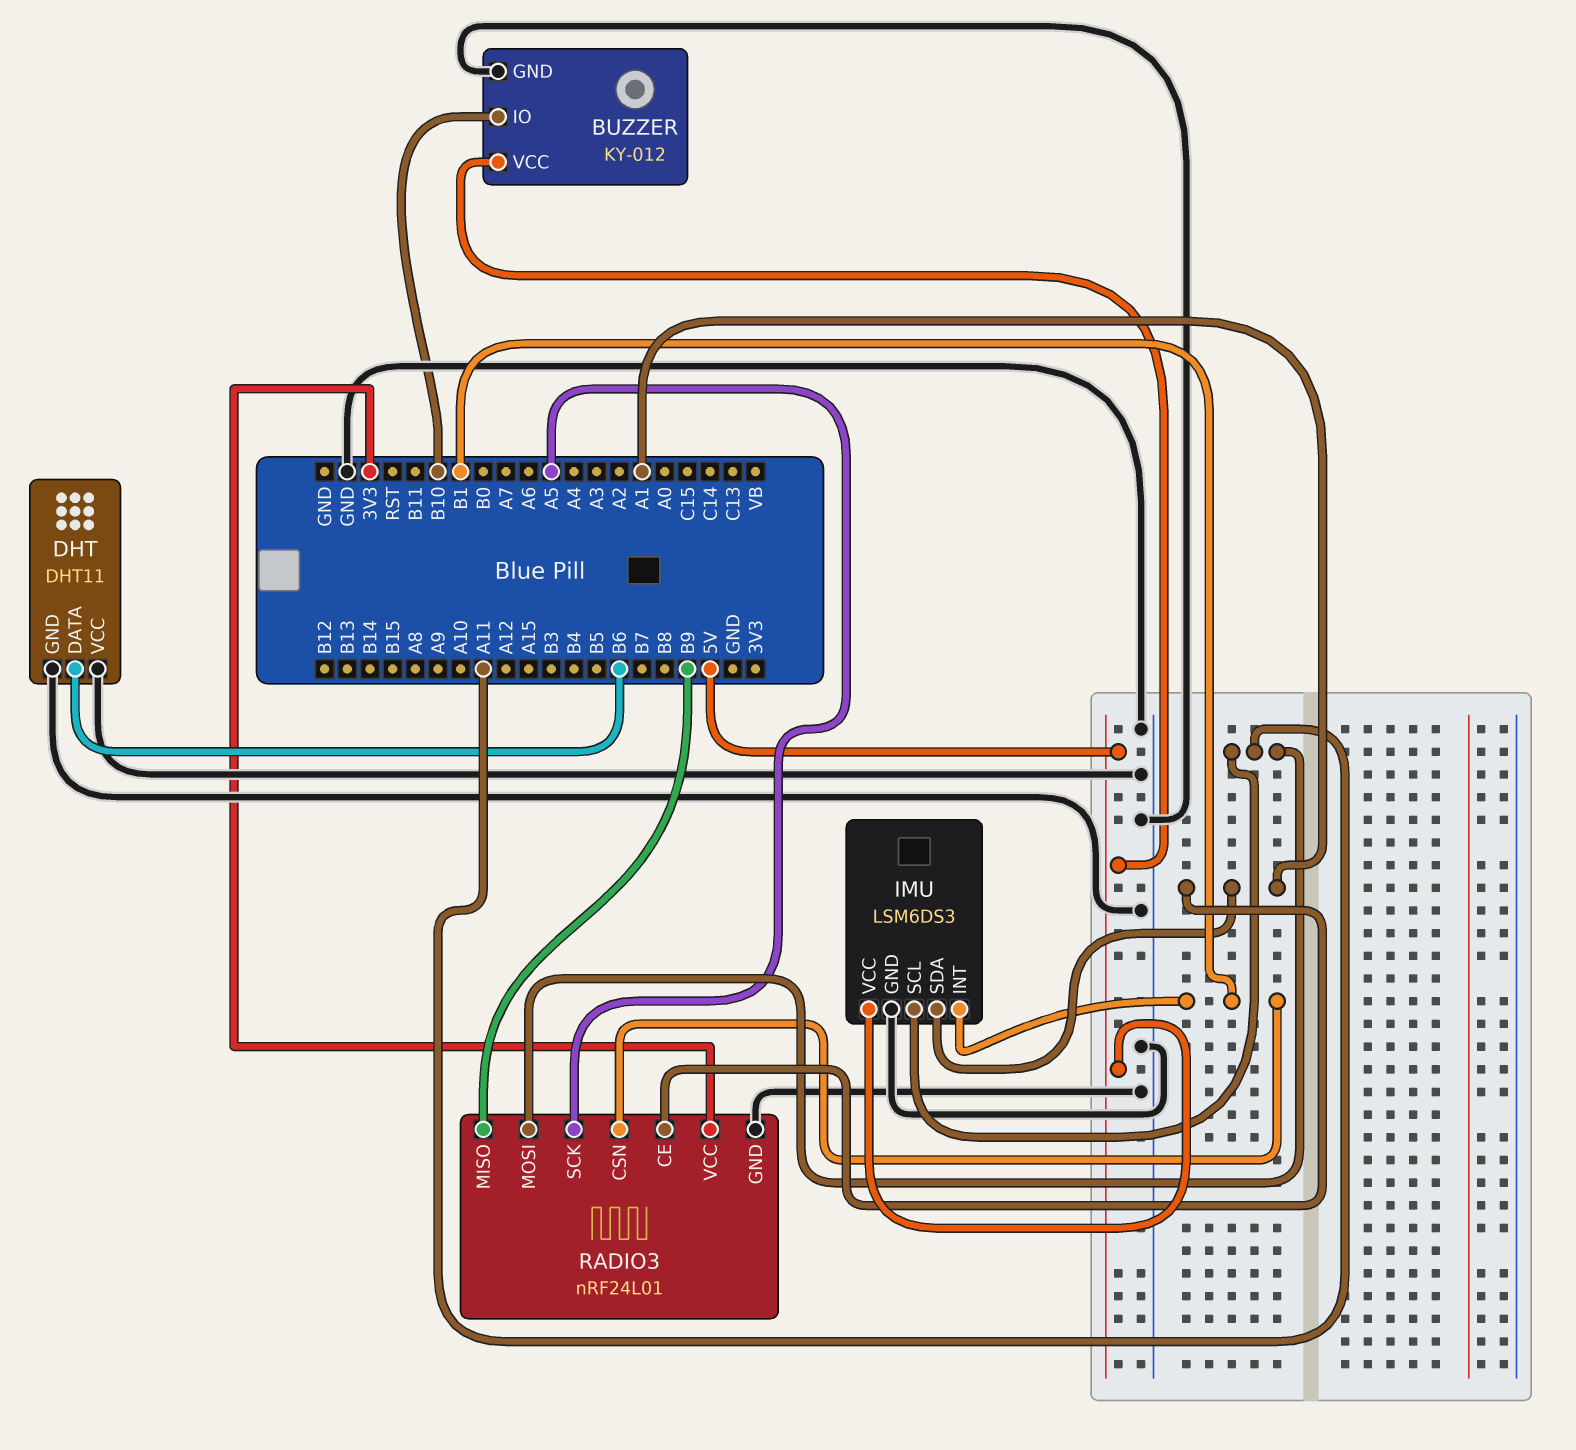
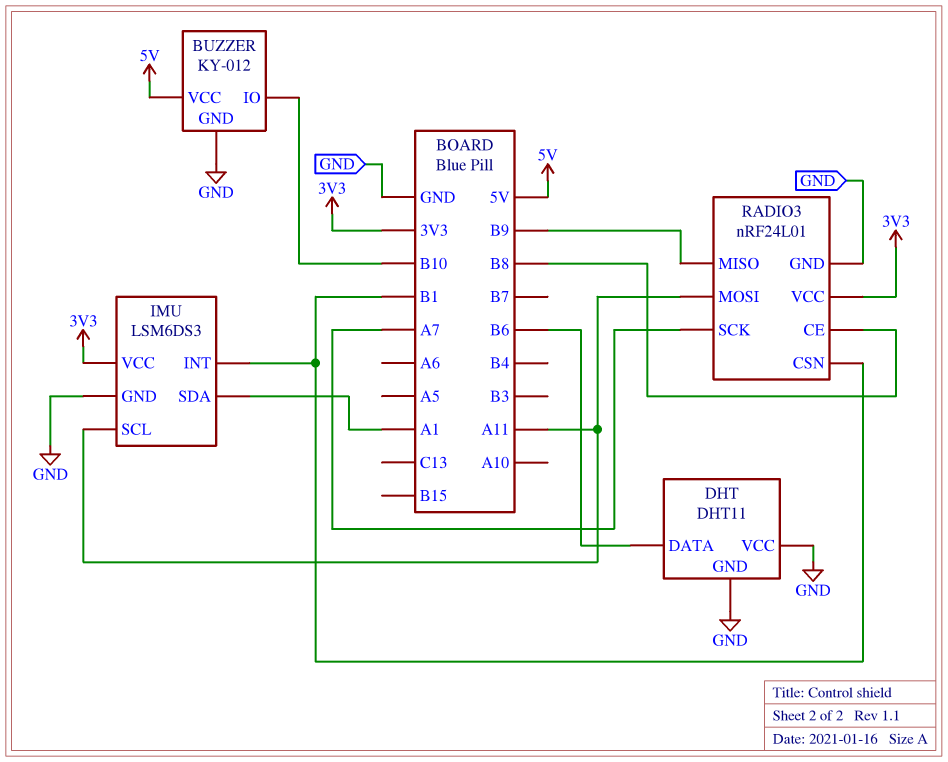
IMU pin VCC: 5V -> 3V3
RADIO3 pin CE: A1 -> B8
RADIO3 pin SCK: A5 -> A7

